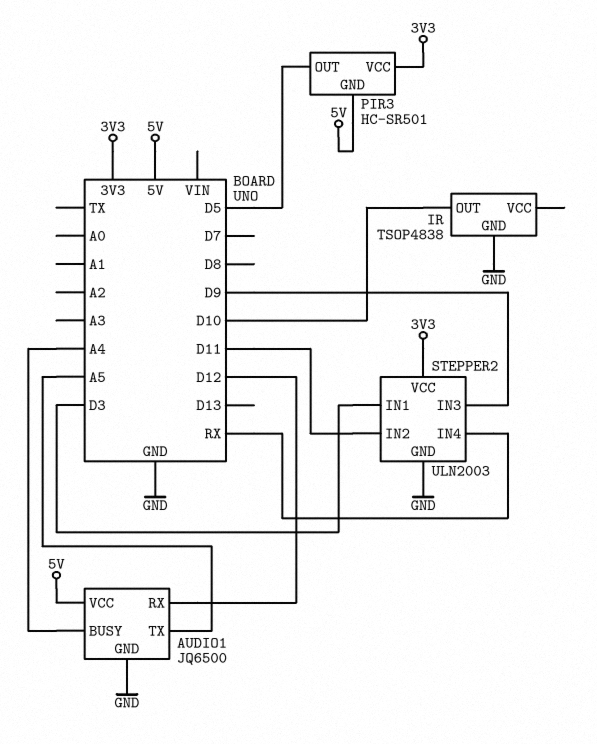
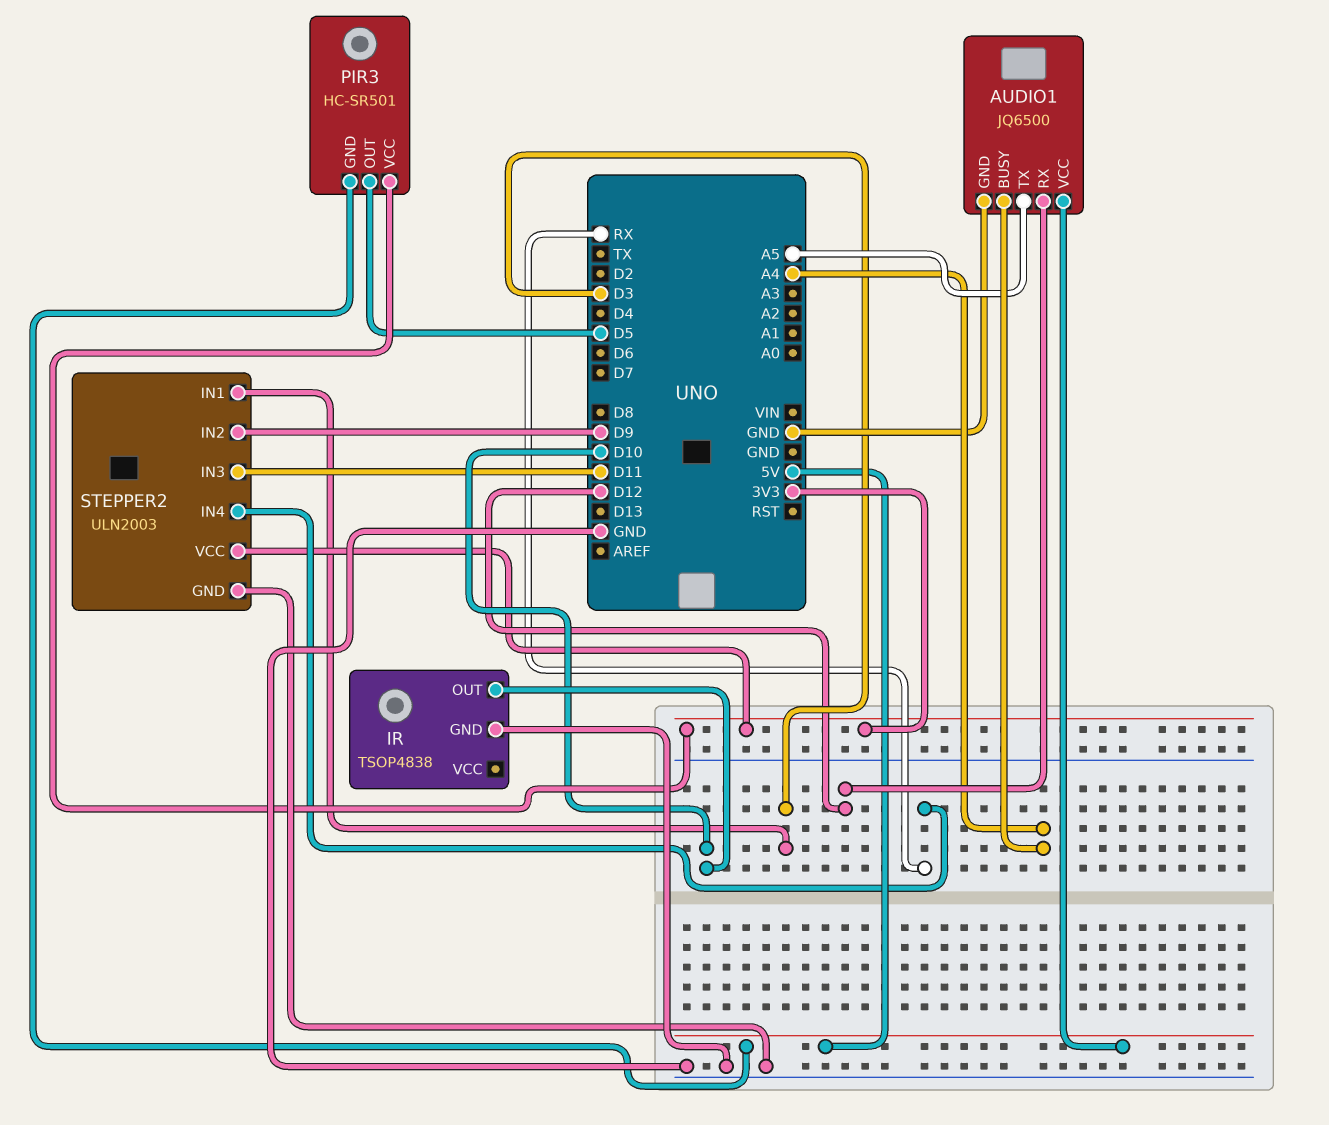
STEPPER2 pin IN2: D11 -> D9
STEPPER2 pin IN3: D9 -> D11

